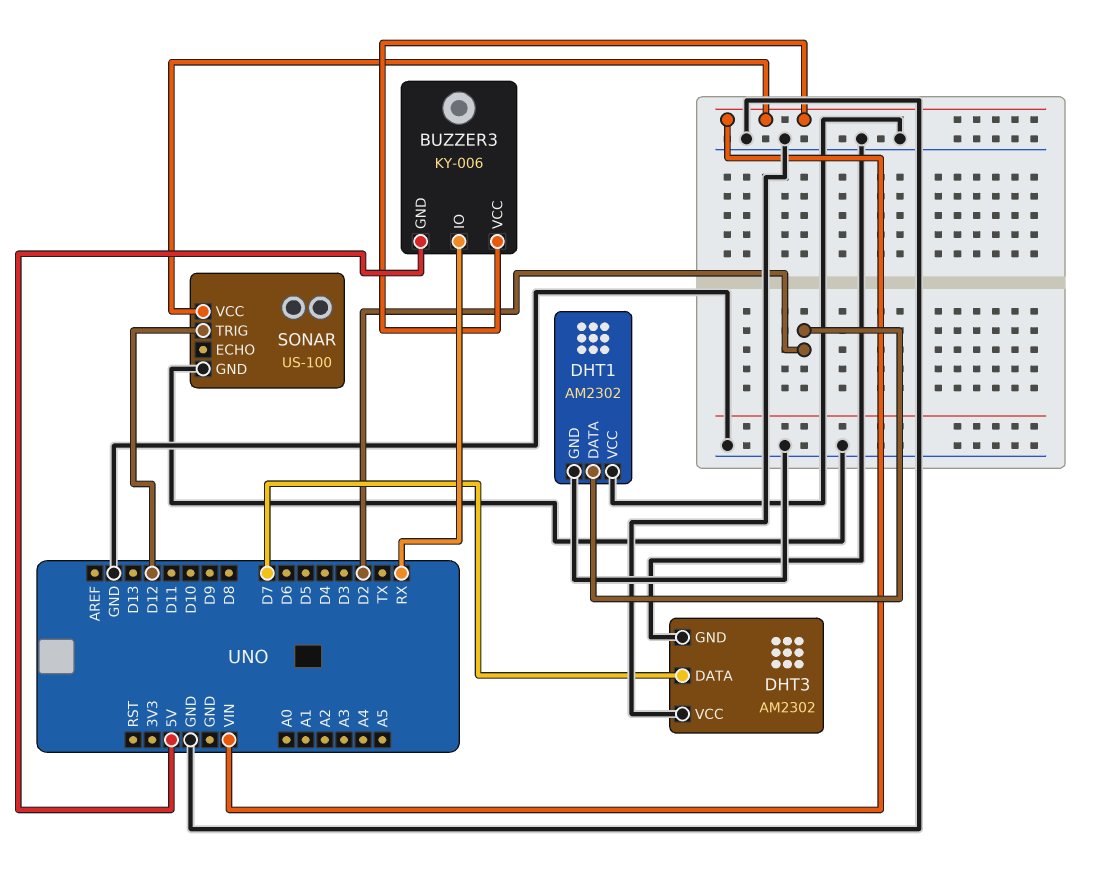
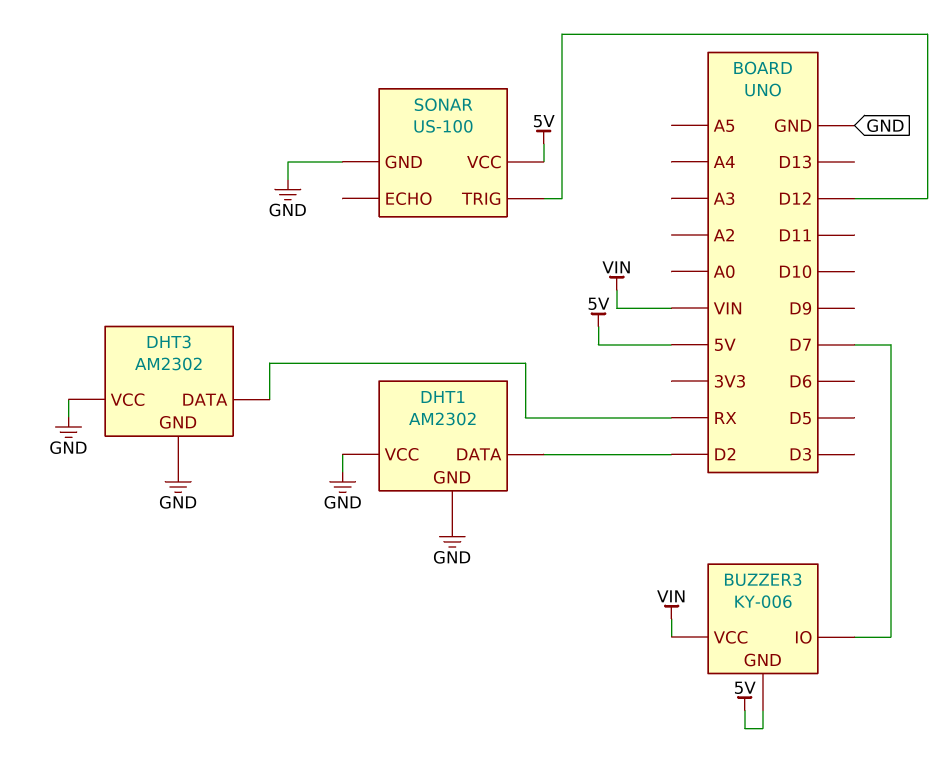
BUZZER3 pin IO: RX -> D7
DHT3 pin DATA: D7 -> RX
SONAR pin VCC: VIN -> 5V

